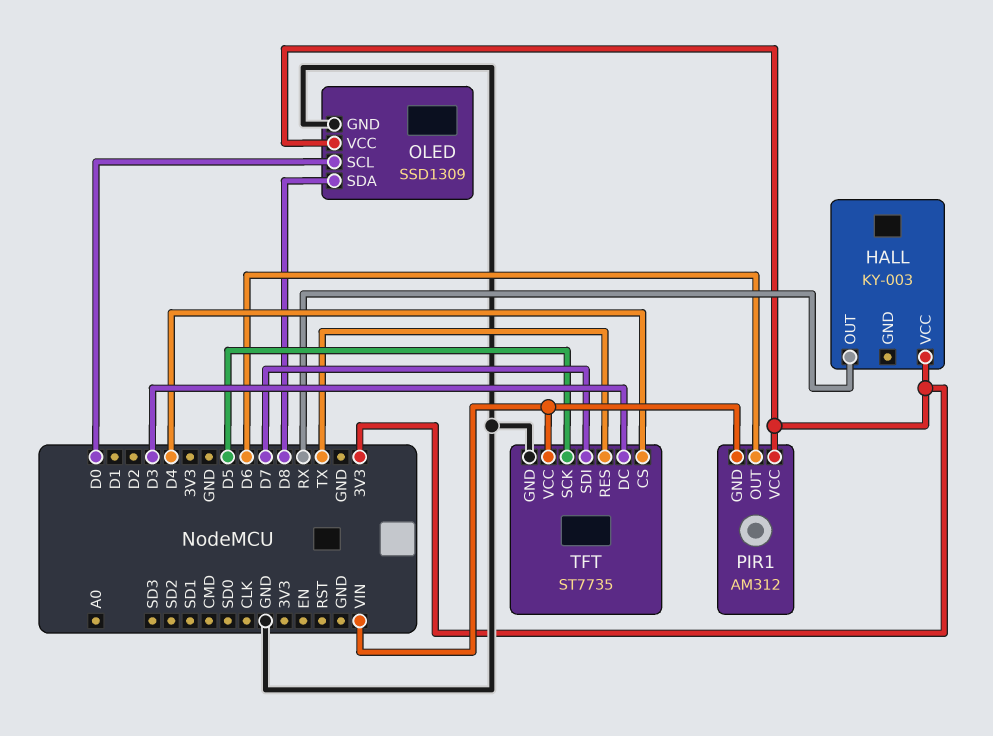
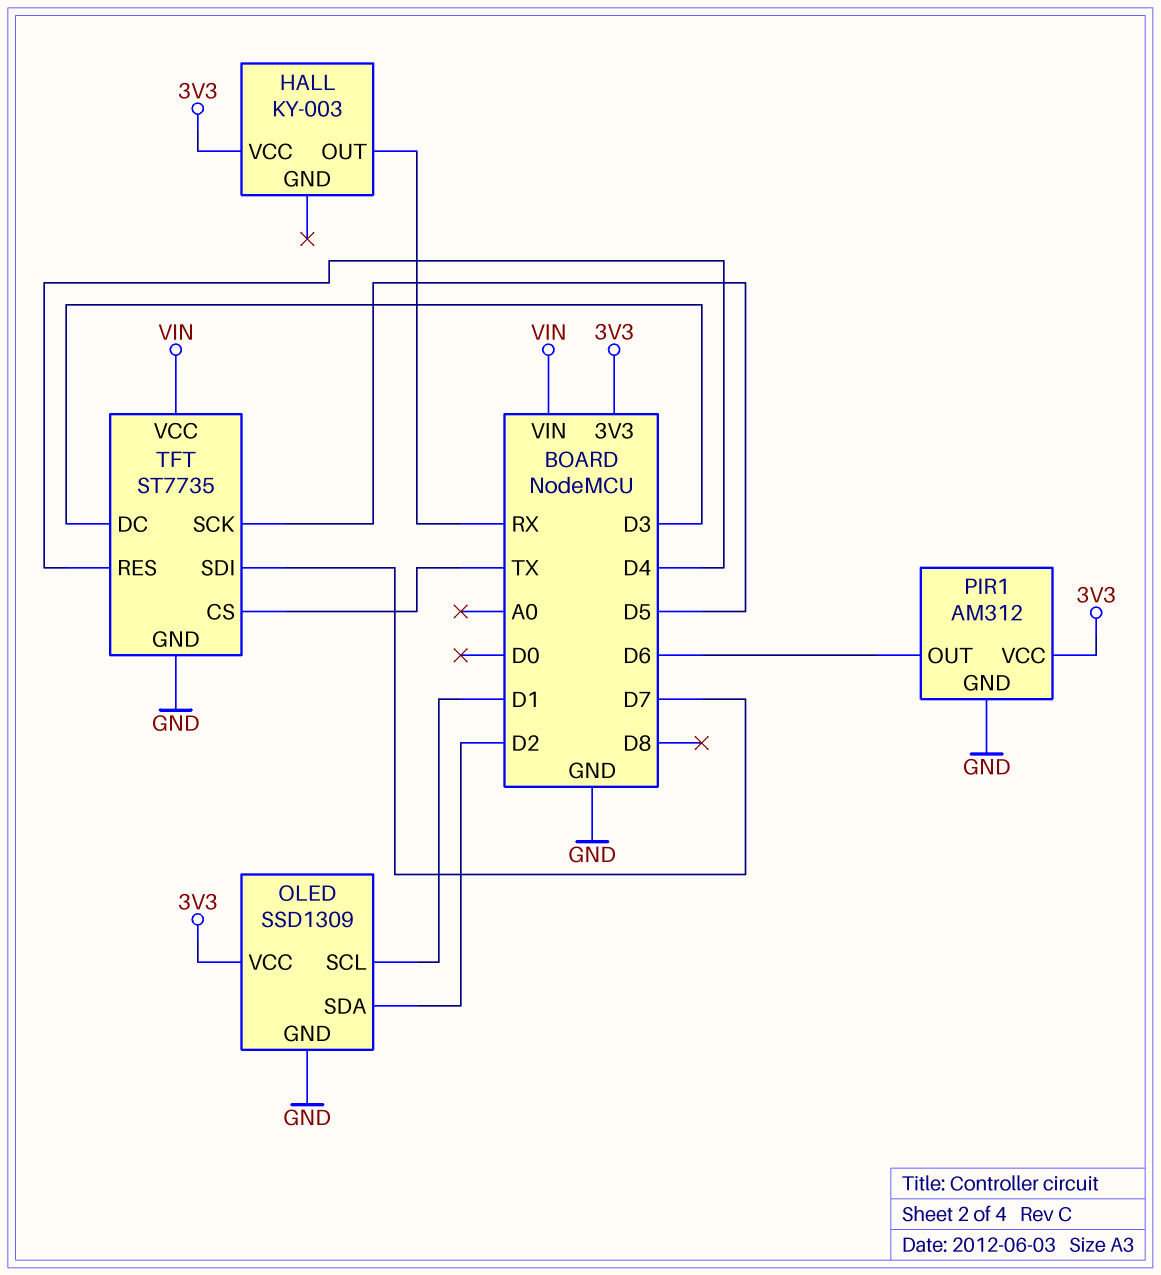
OLED pin SCL: D0 -> D1
OLED pin SDA: D8 -> D2
PIR1 pin GND: VIN -> GND
TFT pin CS: D4 -> TX
TFT pin RES: TX -> D4

